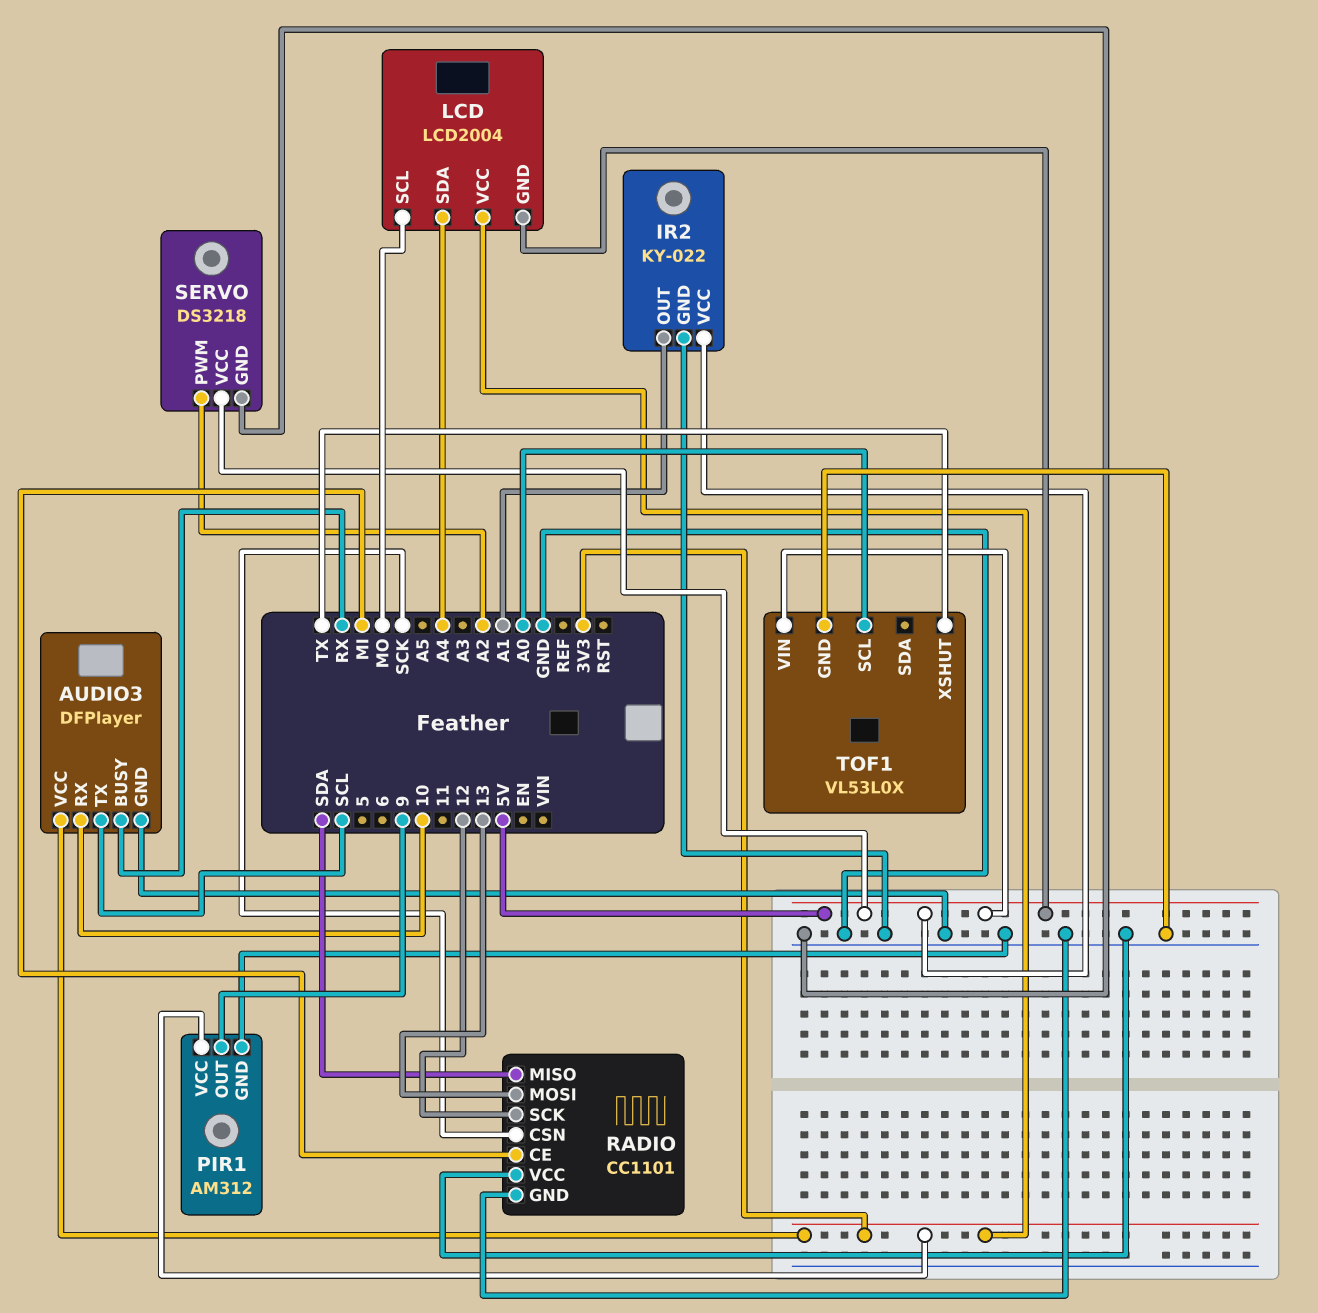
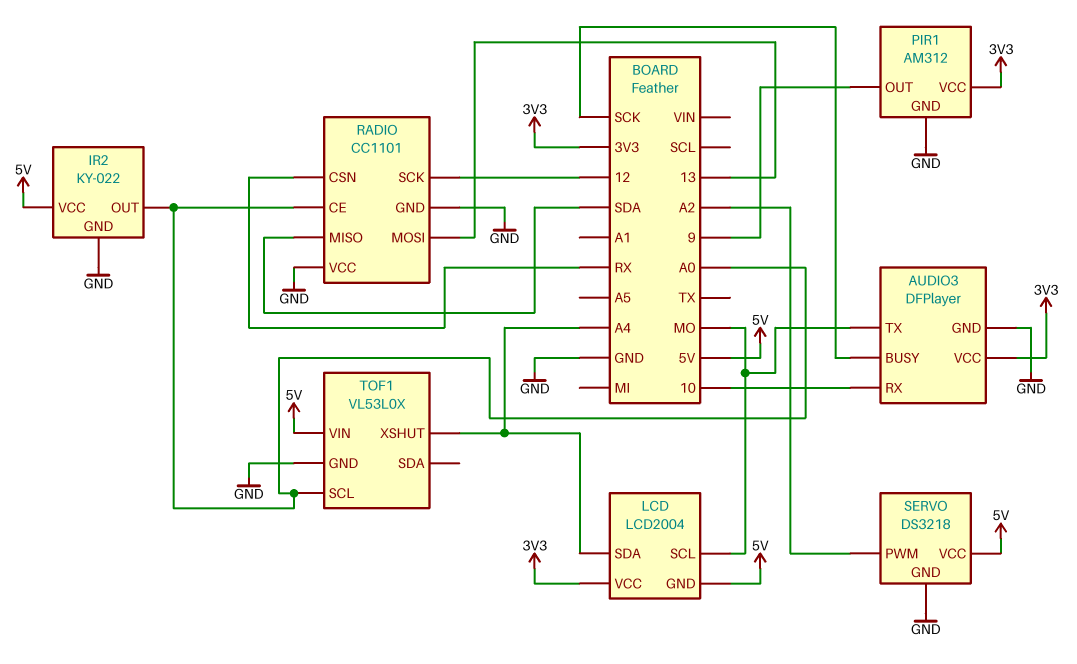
AUDIO3 pin BUSY: RX -> SCK
AUDIO3 pin TX: SCL -> MO
IR2 pin OUT: A1 -> A0
RADIO pin CE: MI -> A0
RADIO pin CSN: SCK -> RX
TOF1 pin XSHUT: TX -> A4

